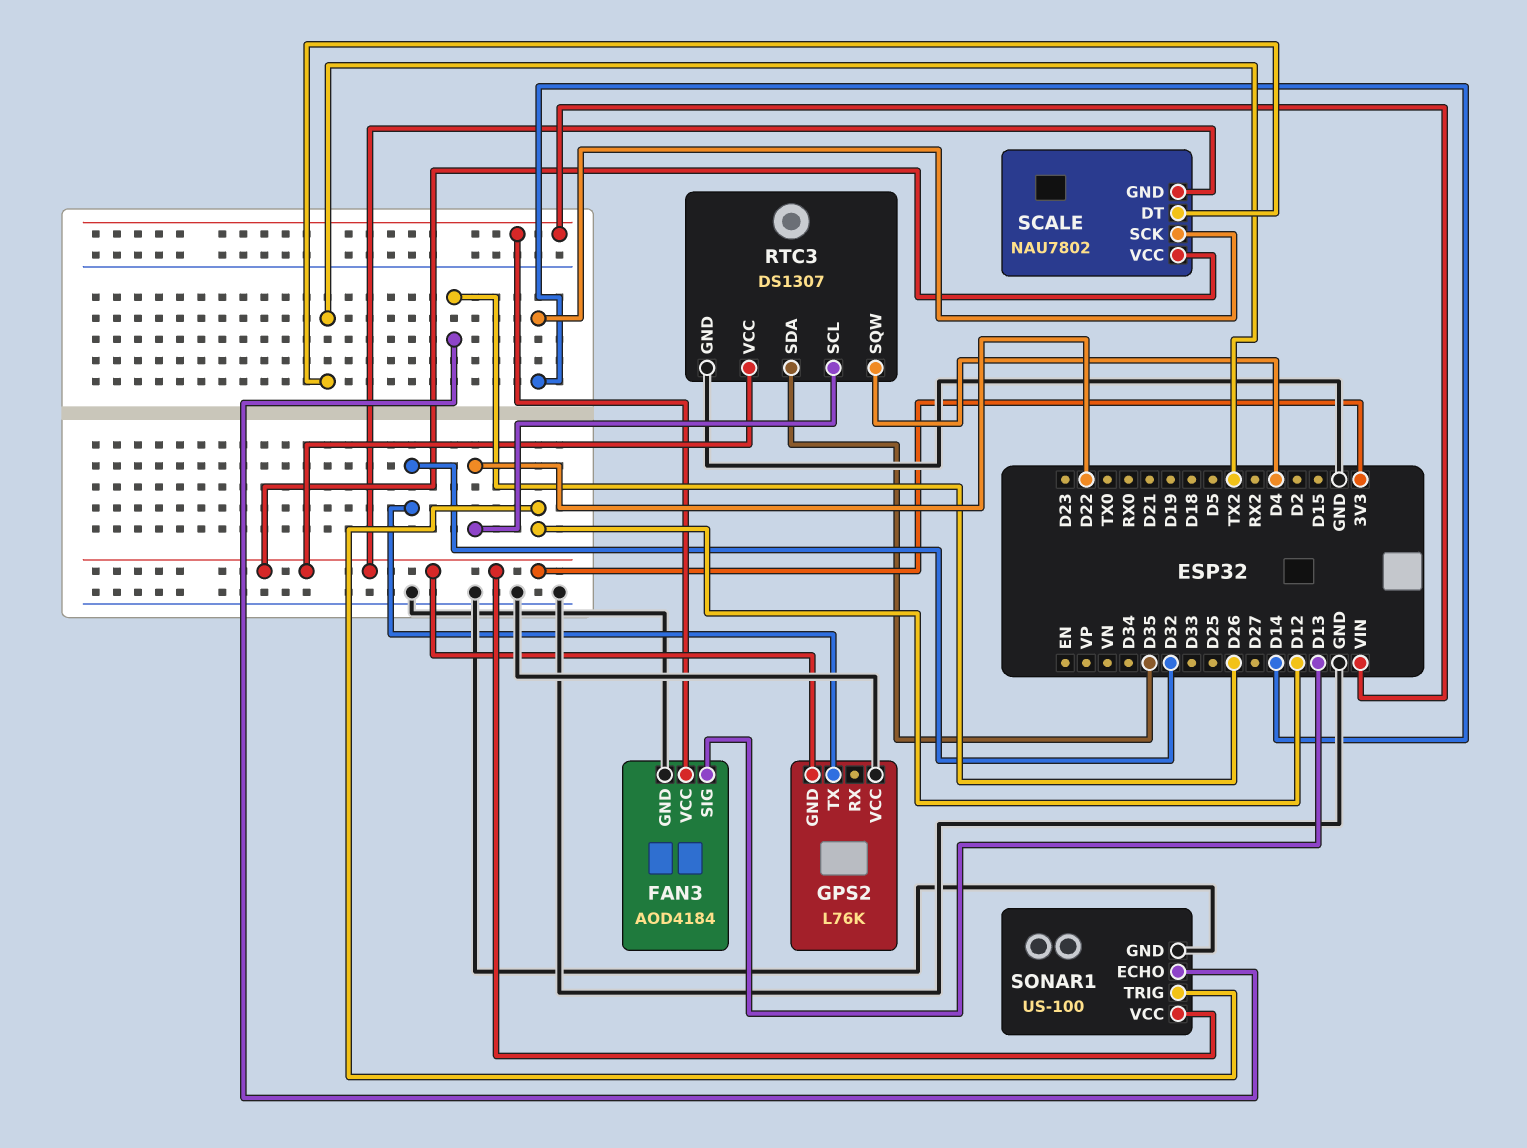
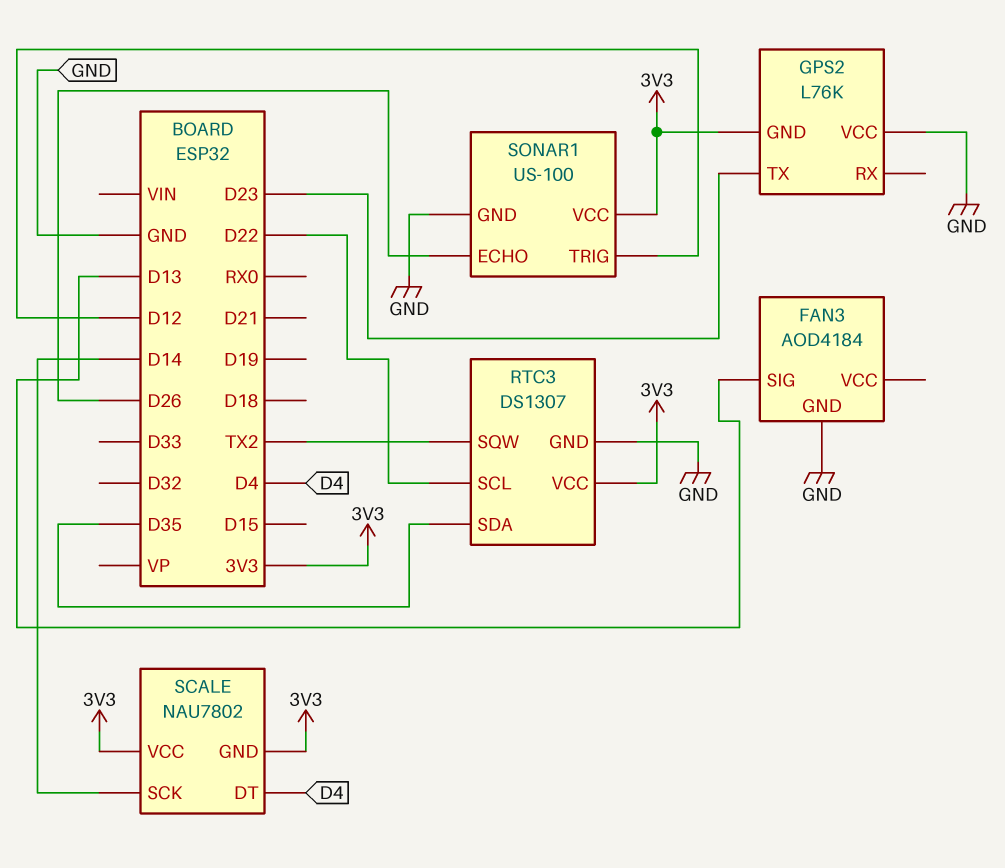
FAN3 pin VCC: VIN -> none
GPS2 pin TX: D32 -> D23
RTC3 pin SQW: D4 -> TX2
SCALE pin DT: TX2 -> D4

